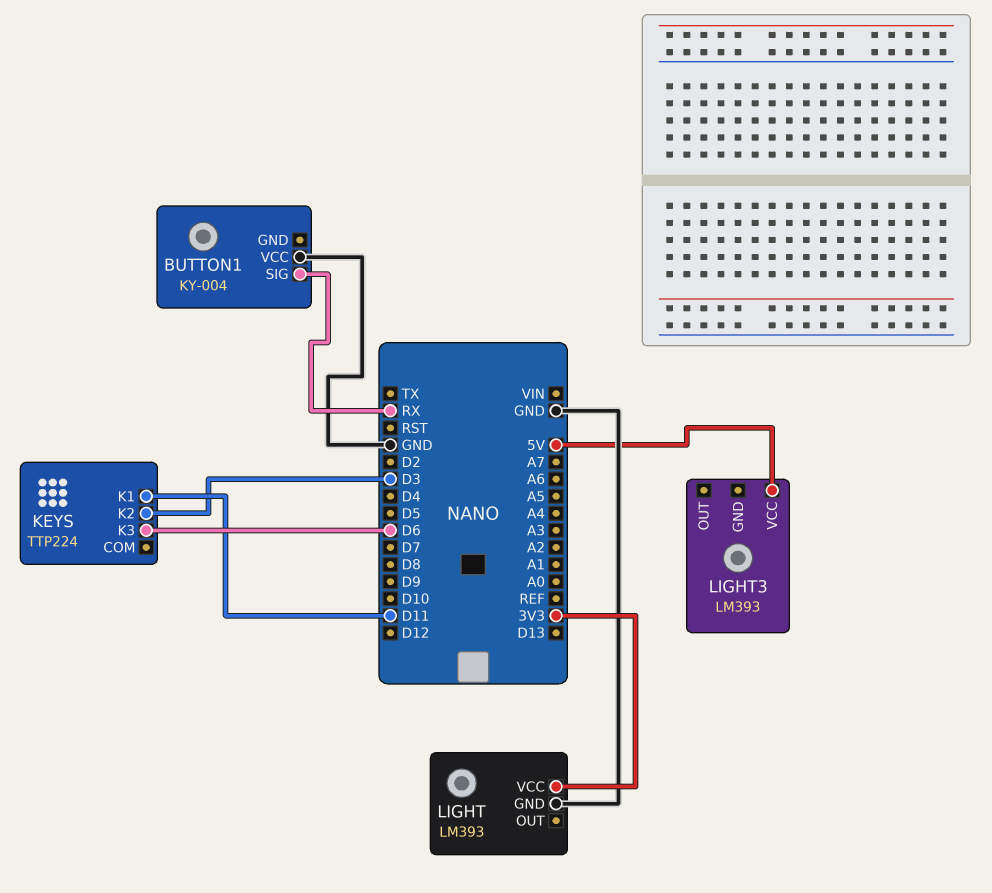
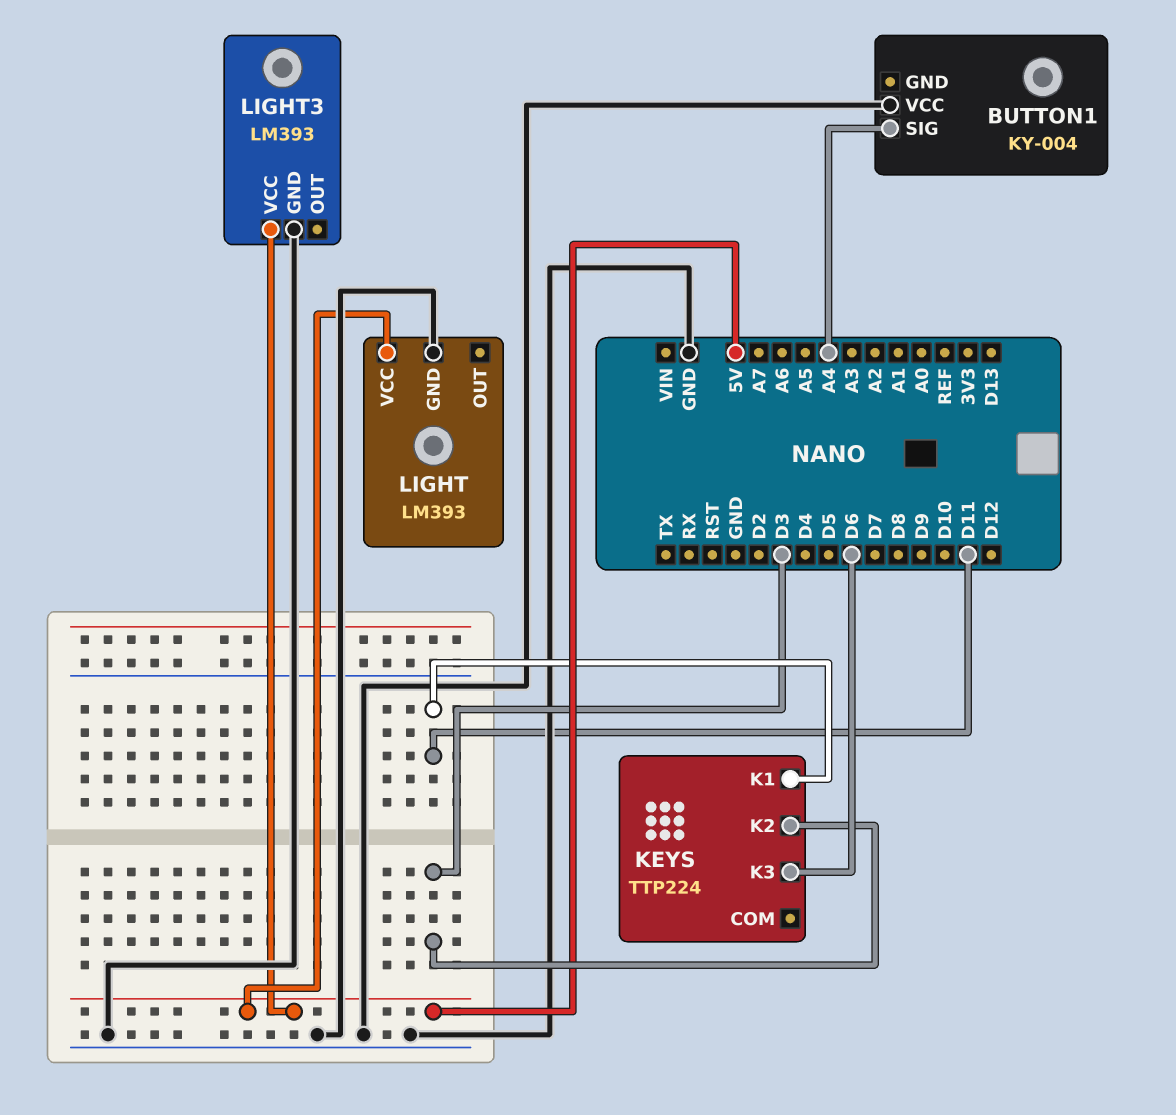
BUTTON1 pin SIG: RX -> A4
LIGHT pin VCC: 3V3 -> 5V
LIGHT3 pin GND: none -> GND

